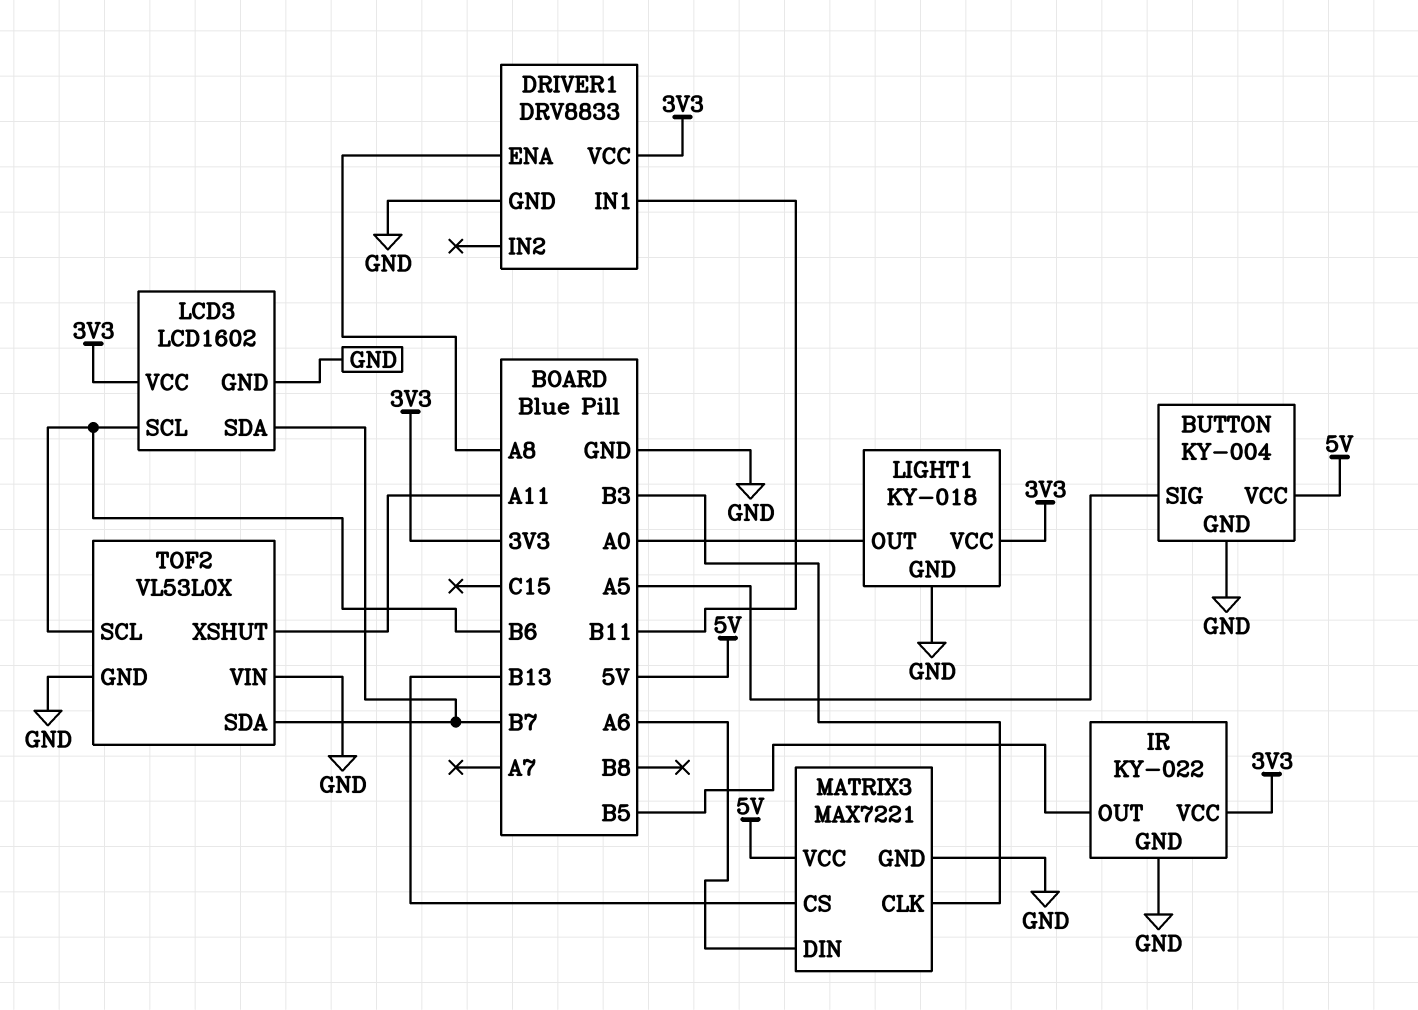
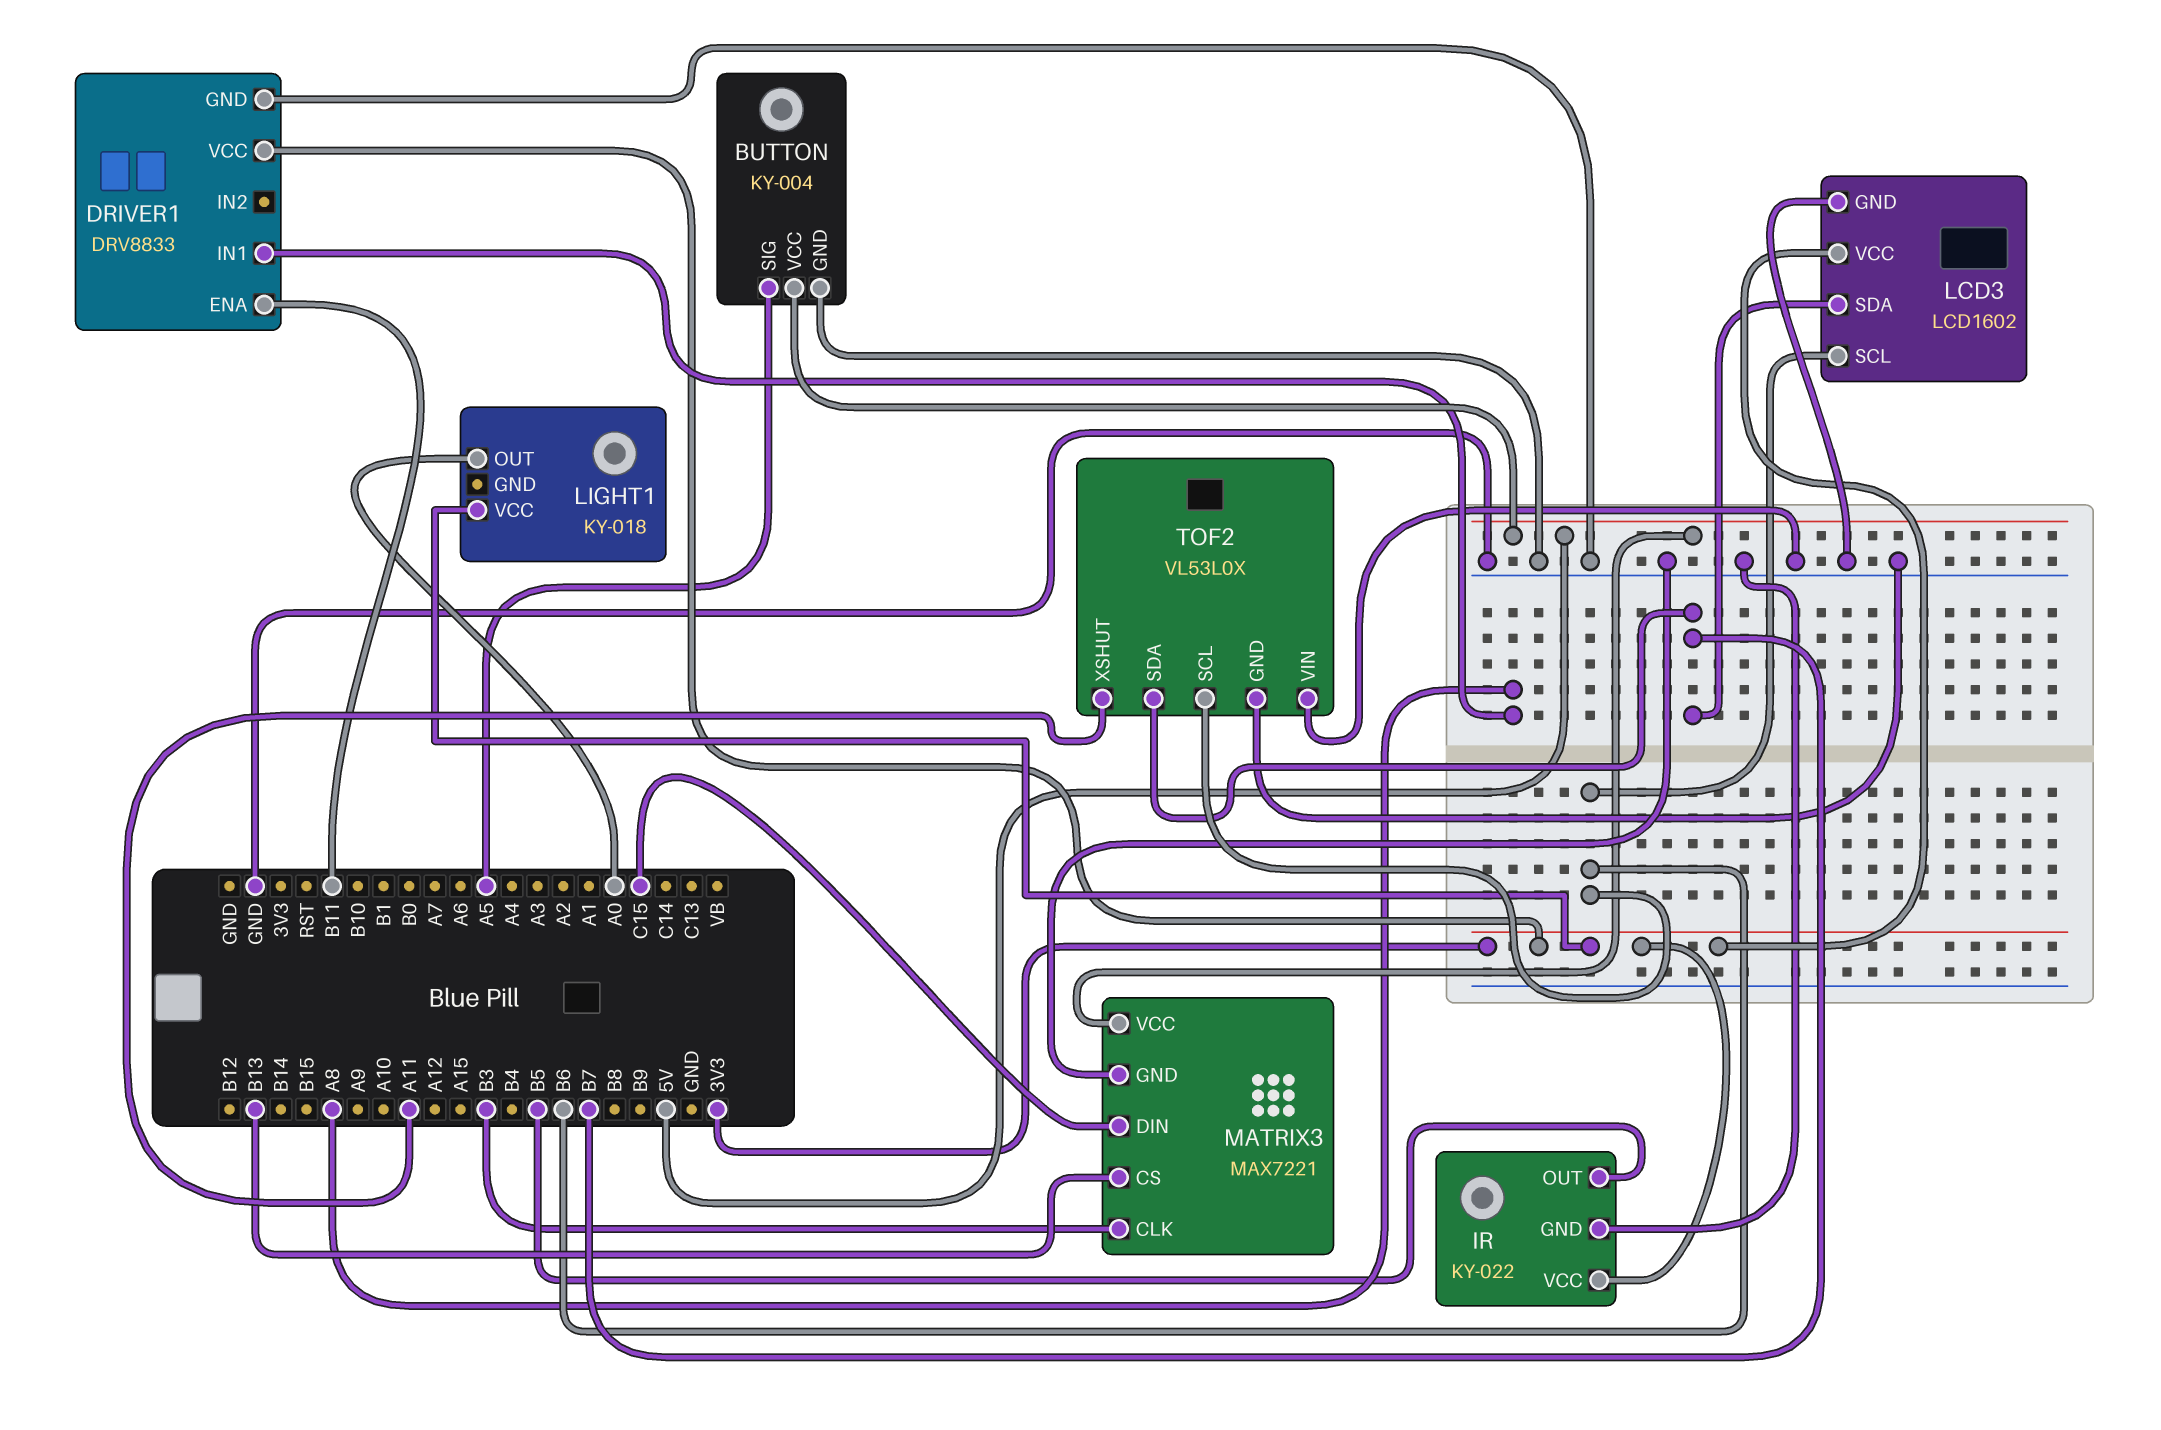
DRIVER1 pin ENA: A8 -> B11
DRIVER1 pin IN1: B11 -> A8
LIGHT1 pin GND: GND -> none
MATRIX3 pin DIN: A6 -> C15

